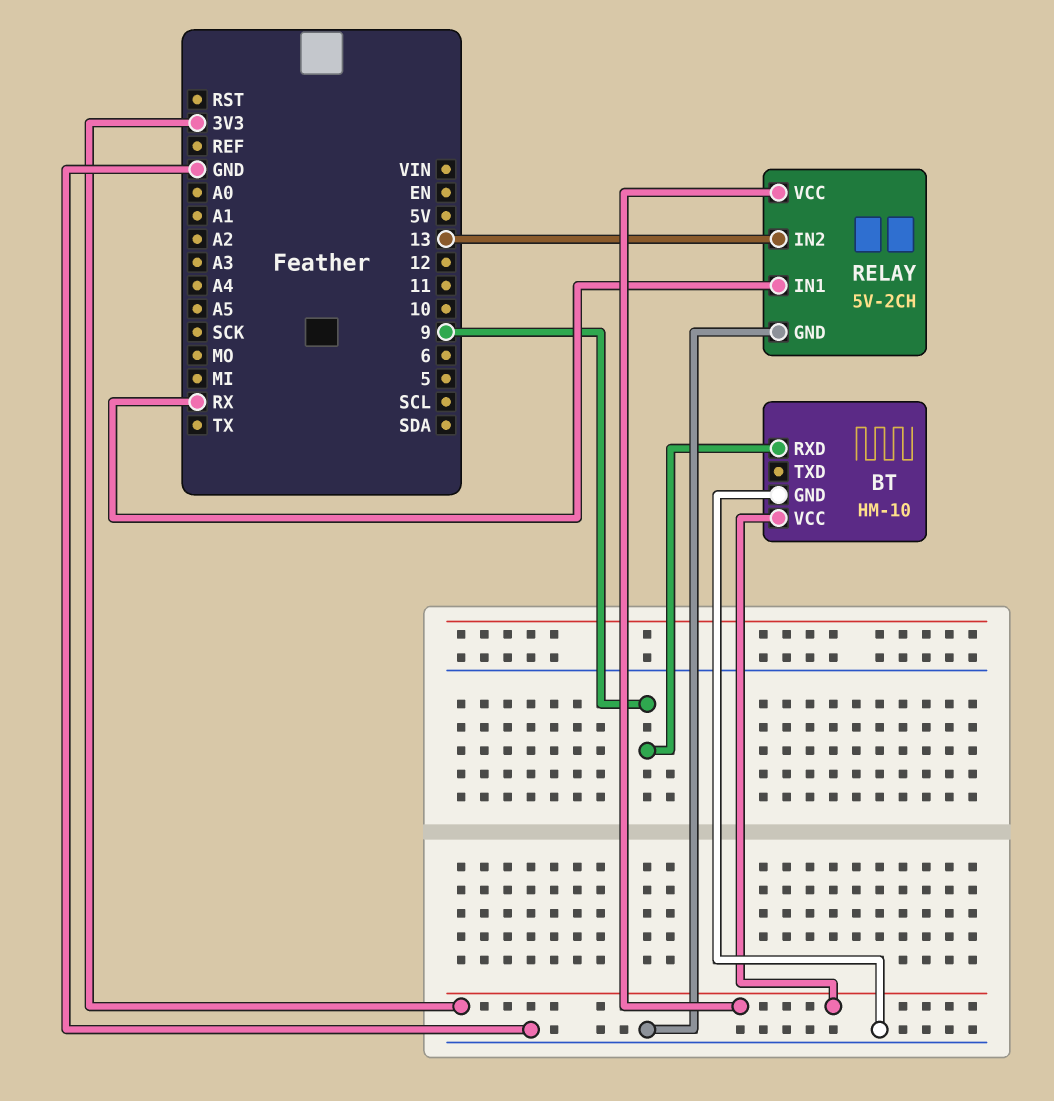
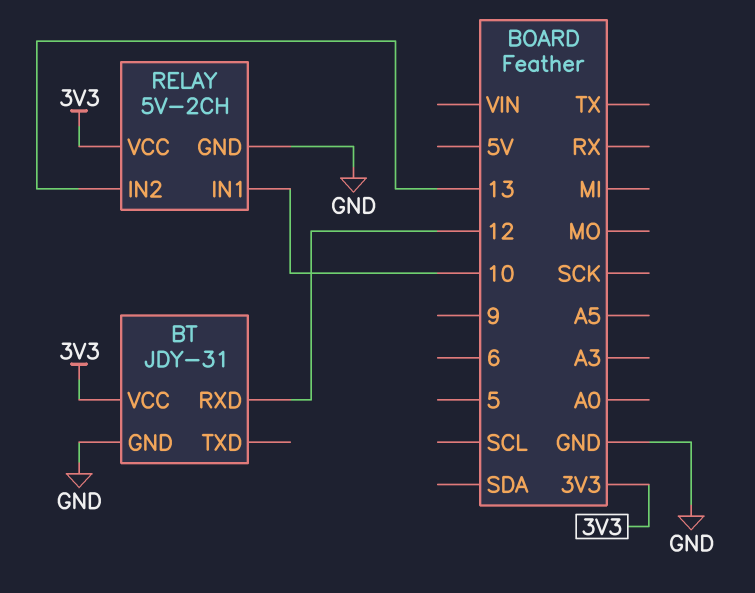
BT: HM-10 -> JDY-31
BT pin RXD: 9 -> 12
RELAY pin IN1: RX -> 10

